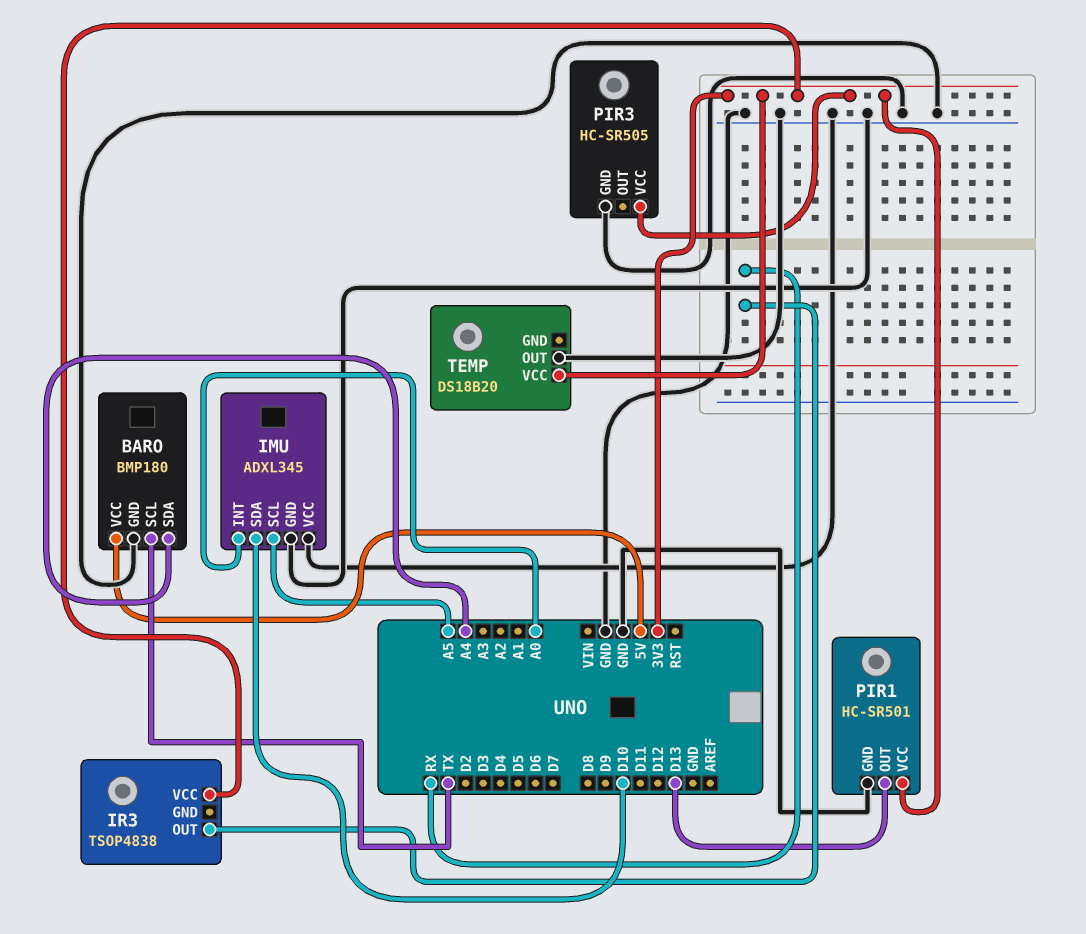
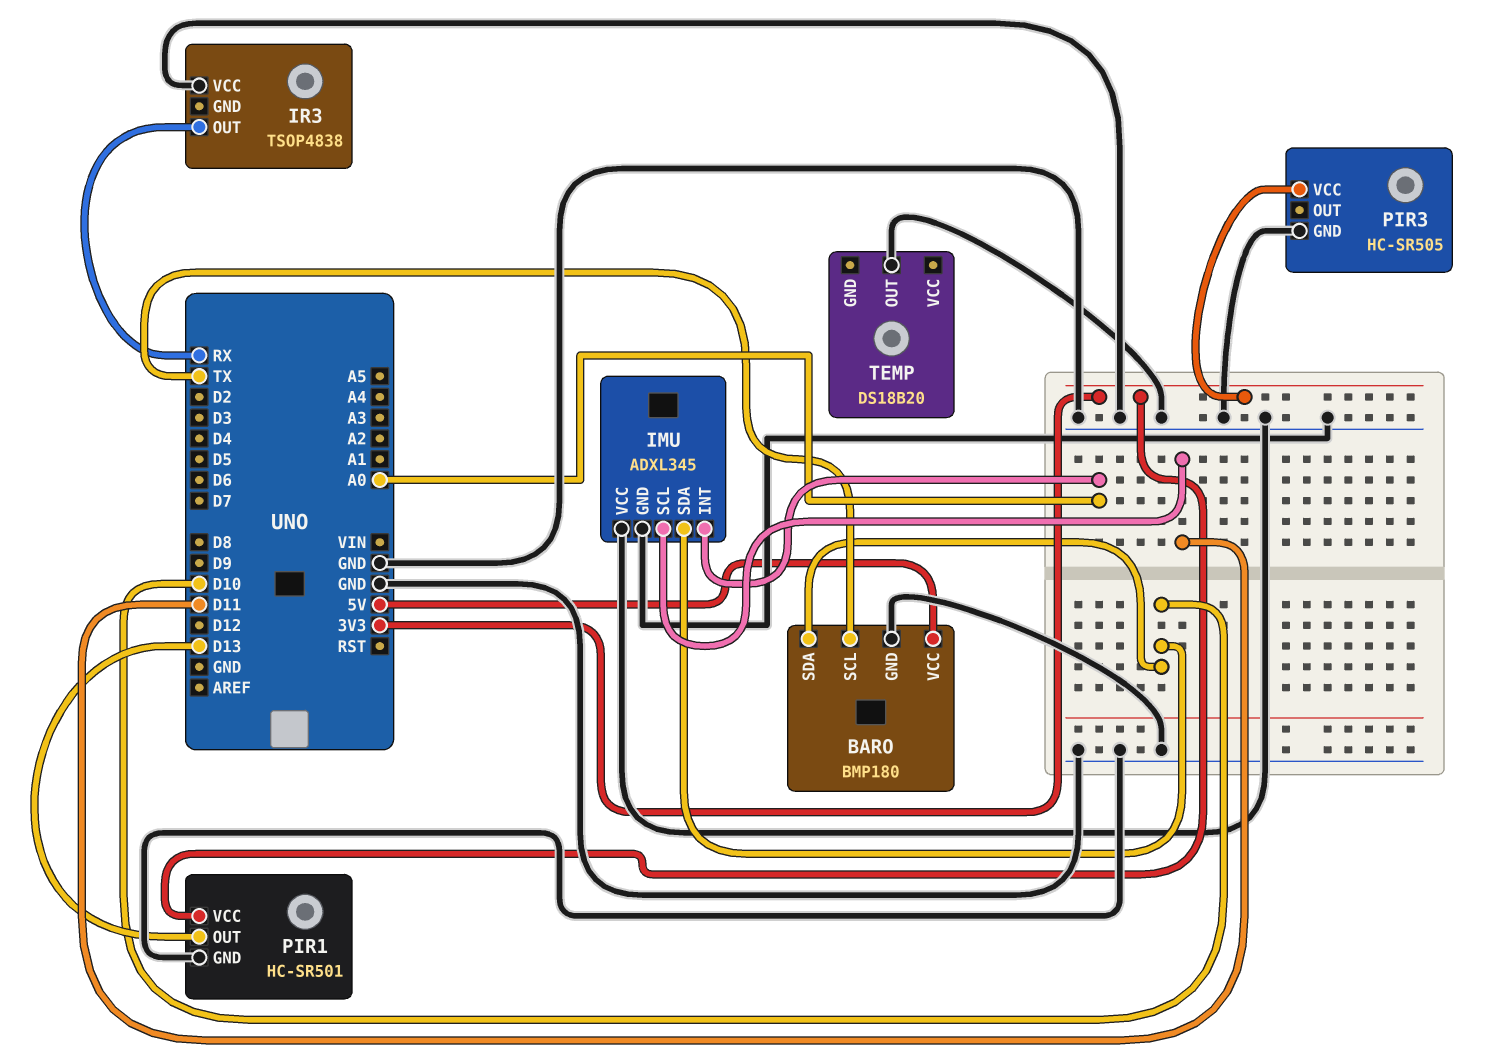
BARO pin SDA: A4 -> D10
IMU pin SCL: A5 -> D11
IR3 pin VCC: 3V3 -> GND
TEMP pin VCC: 3V3 -> none

